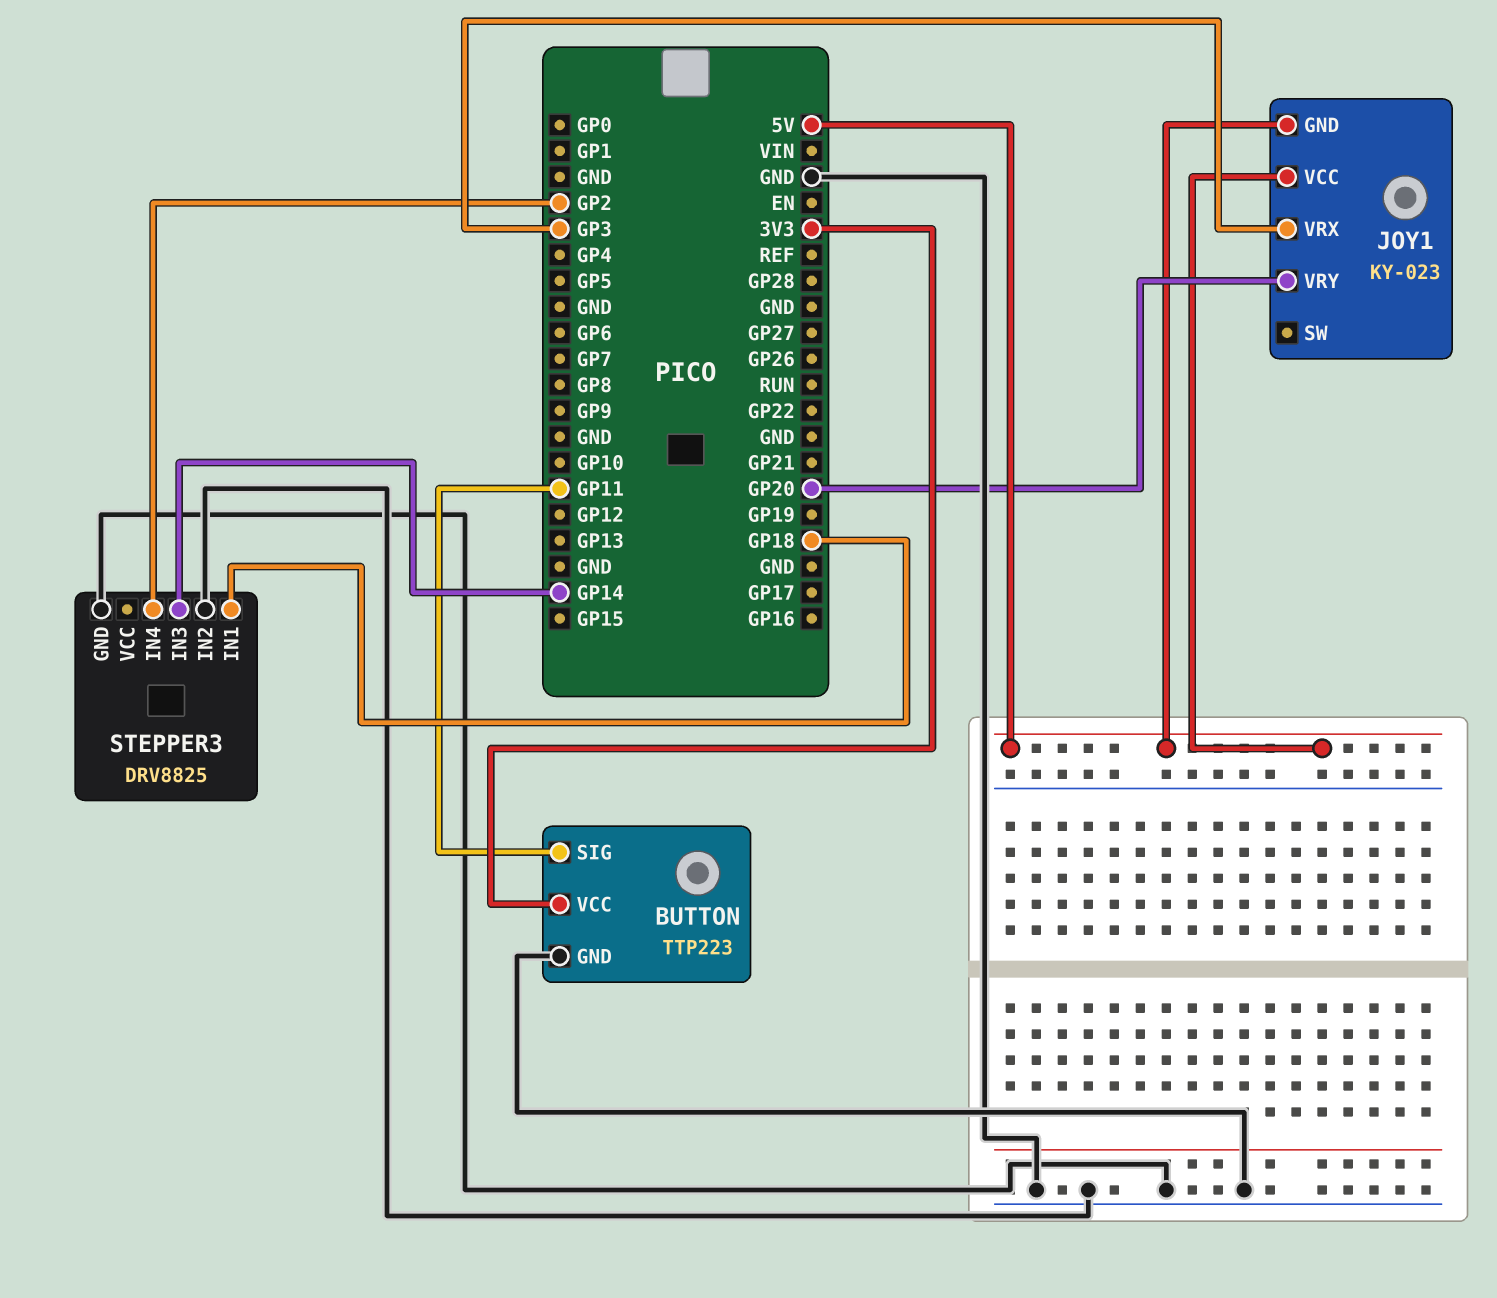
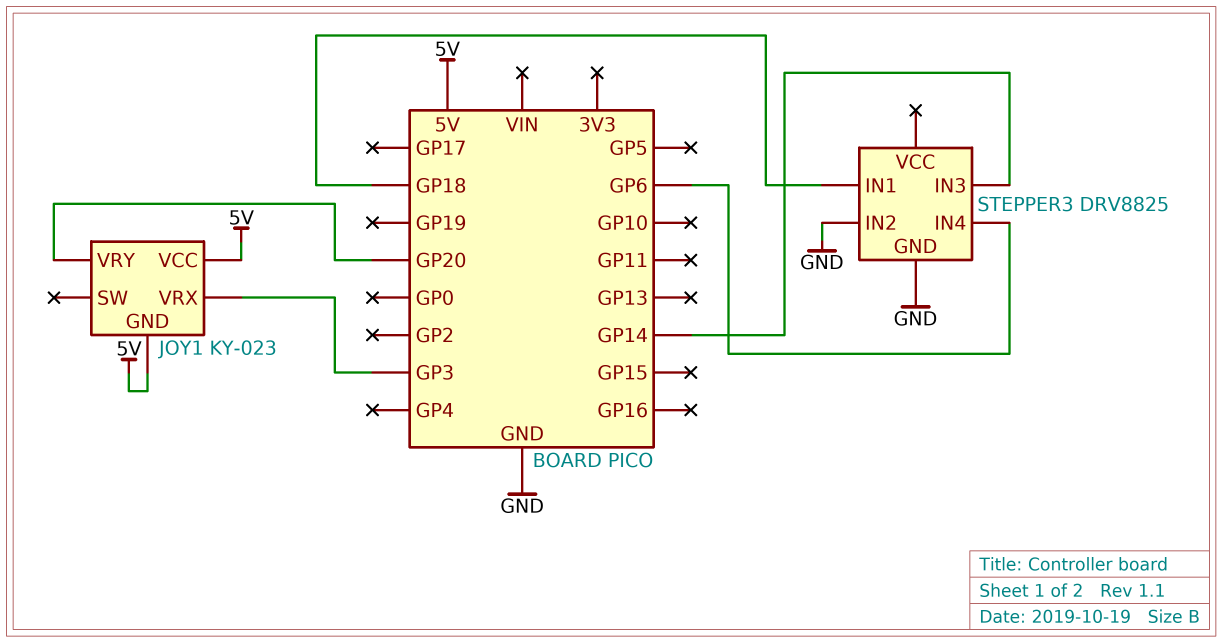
BUTTON: TTP223 -> none
BUTTON pin GND: GND -> none
BUTTON pin SIG: GP11 -> none
BUTTON pin VCC: 3V3 -> none
STEPPER3 pin IN4: GP2 -> GP6

